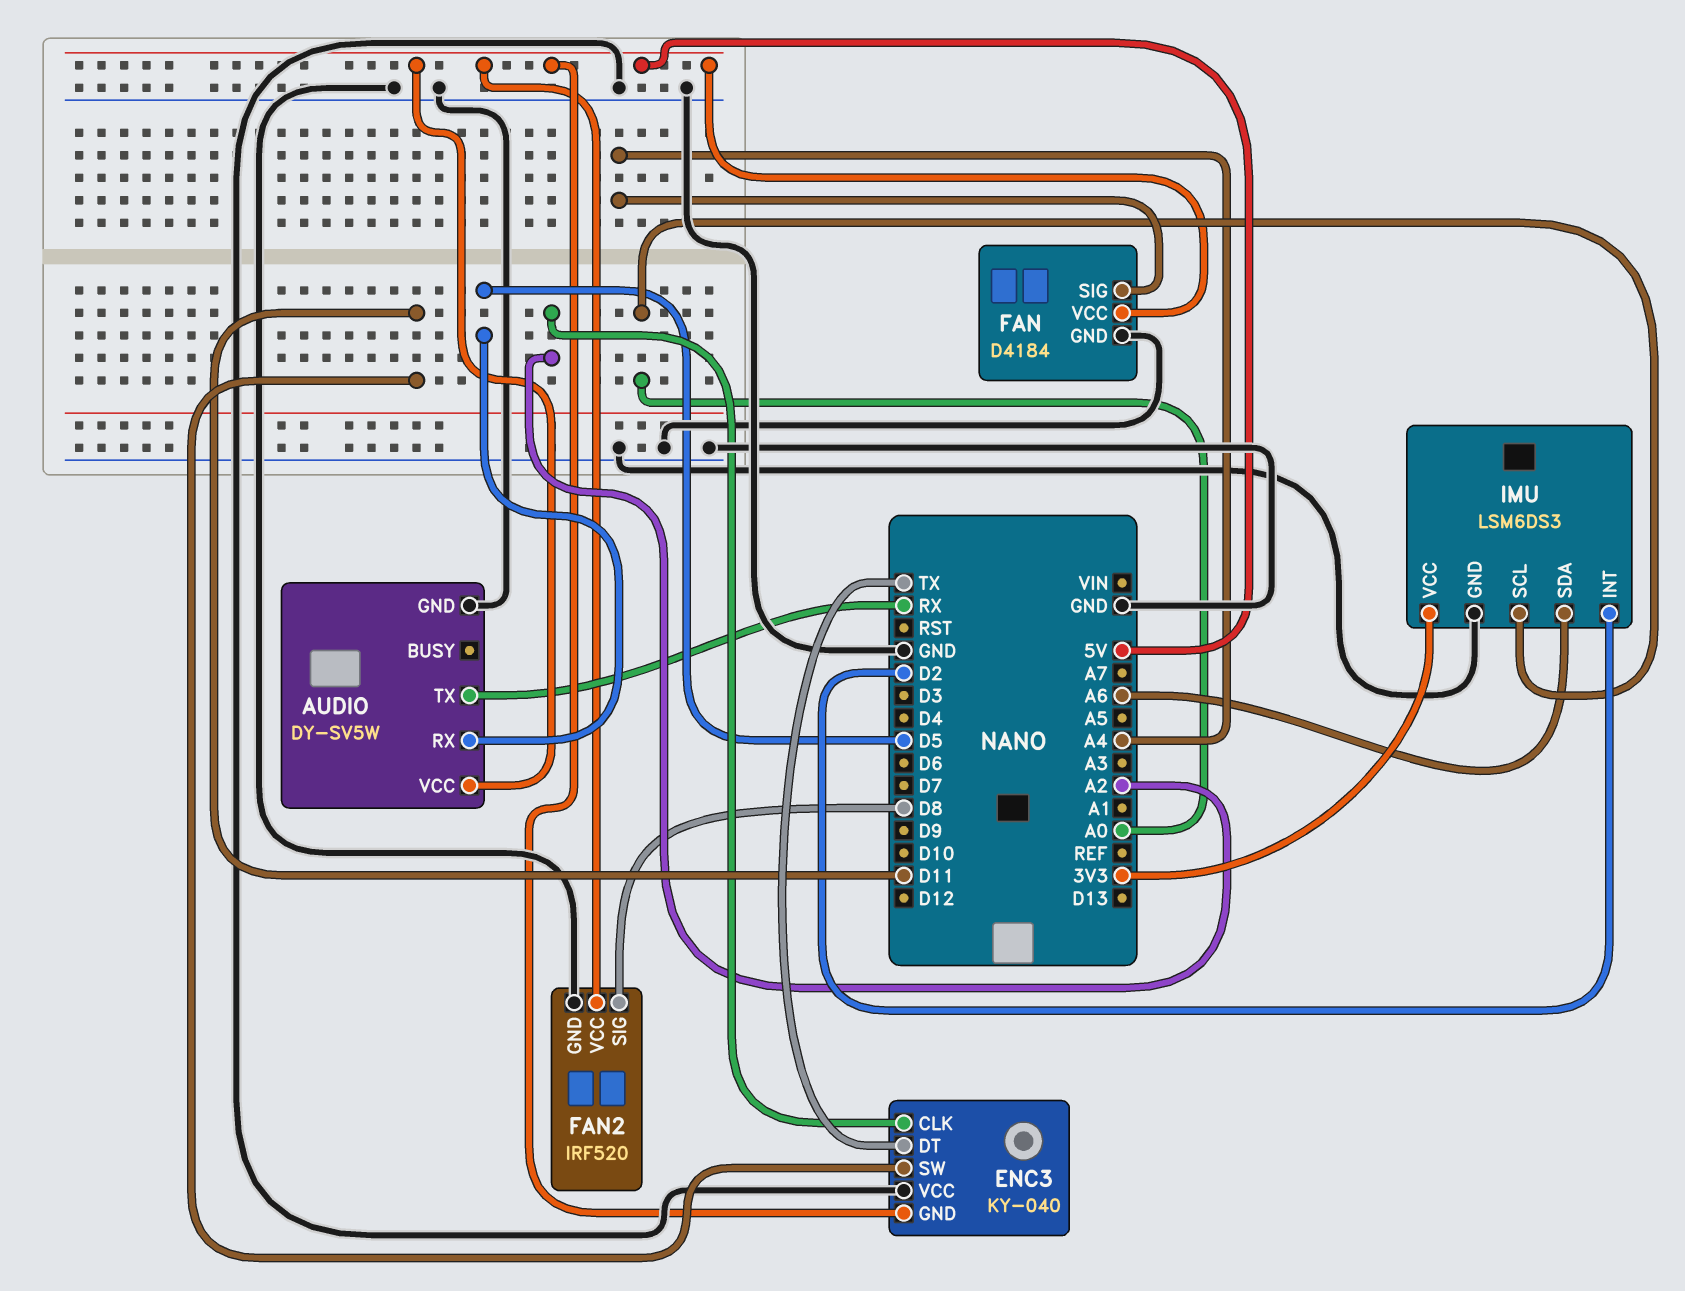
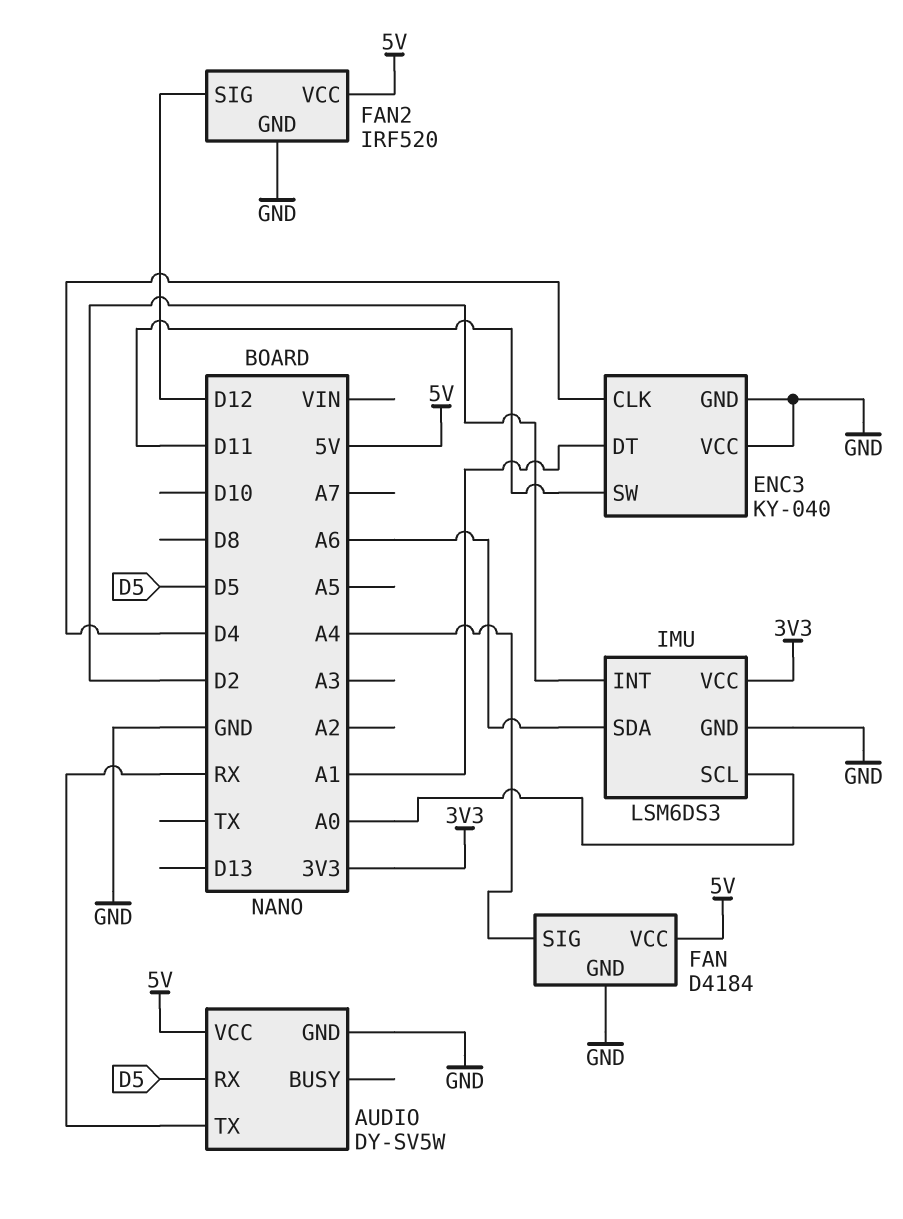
ENC3 pin CLK: A2 -> D4
ENC3 pin DT: TX -> A1
ENC3 pin GND: 5V -> GND
FAN2 pin SIG: D8 -> D12

